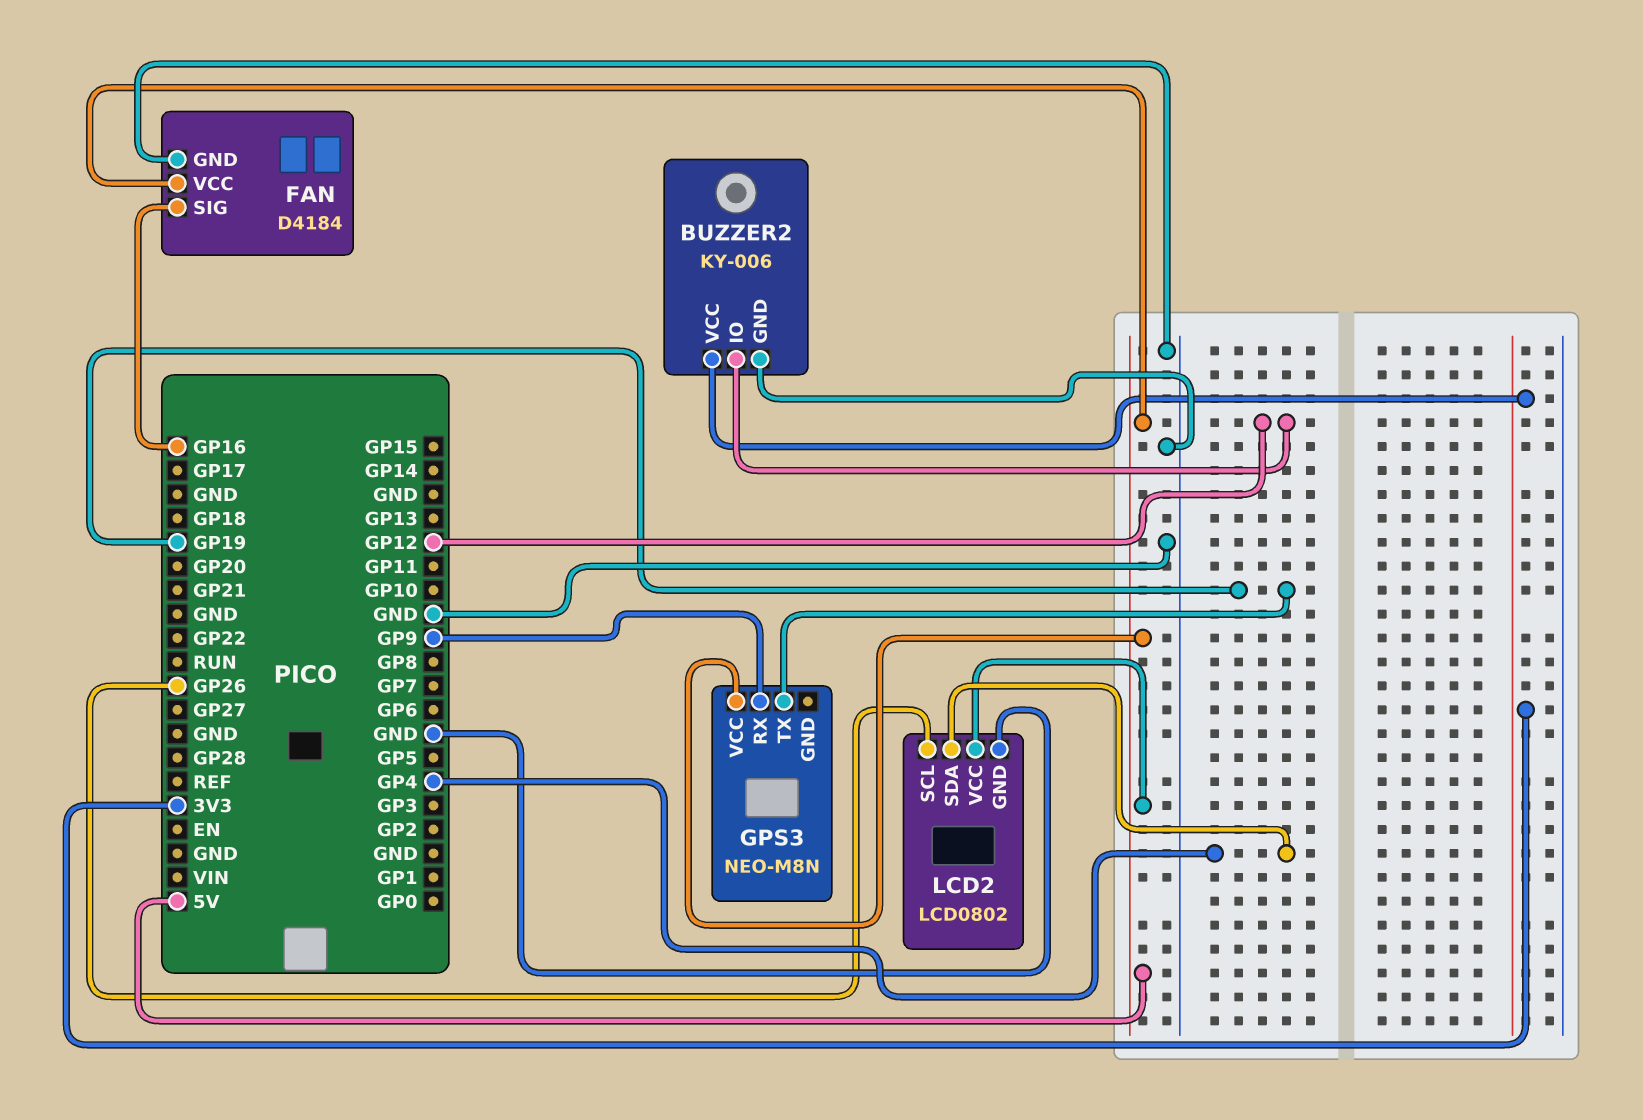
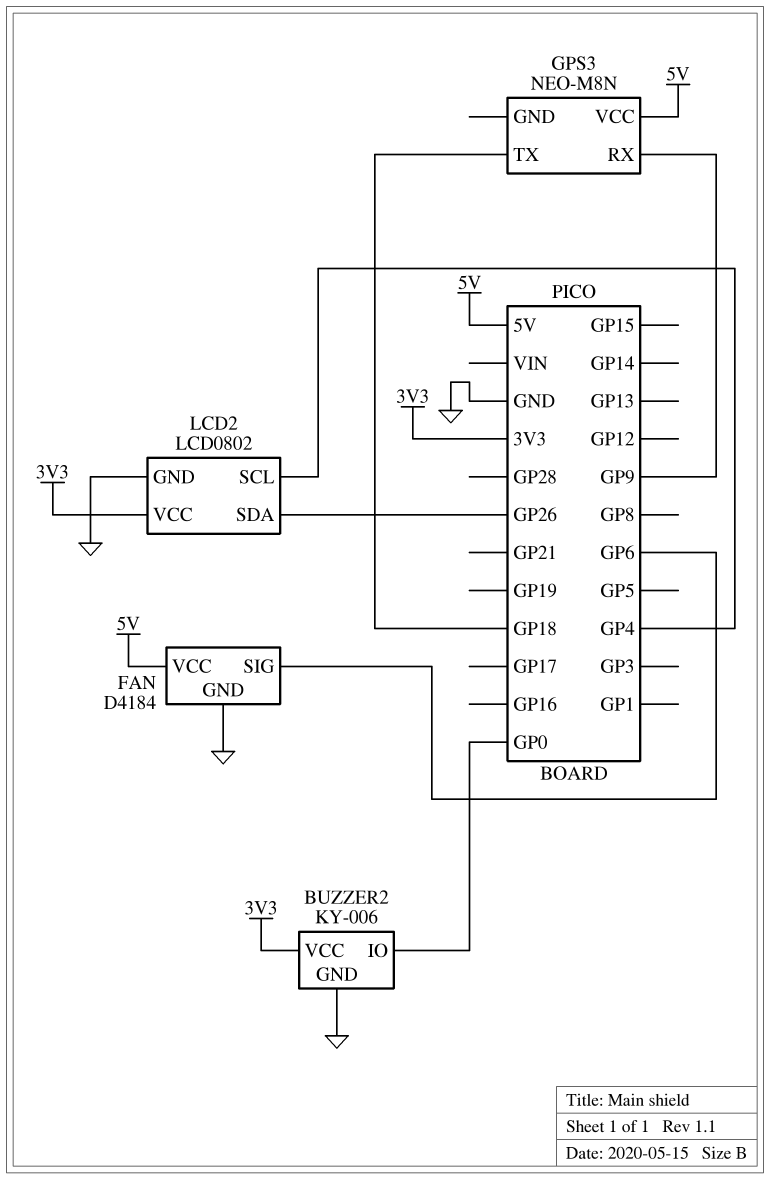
BUZZER2 pin IO: GP12 -> GP0
FAN pin SIG: GP16 -> GP6
GPS3 pin TX: GP19 -> GP18
LCD2 pin SCL: GP26 -> GP4
LCD2 pin SDA: GP4 -> GP26
LCD2 pin VCC: 5V -> 3V3

